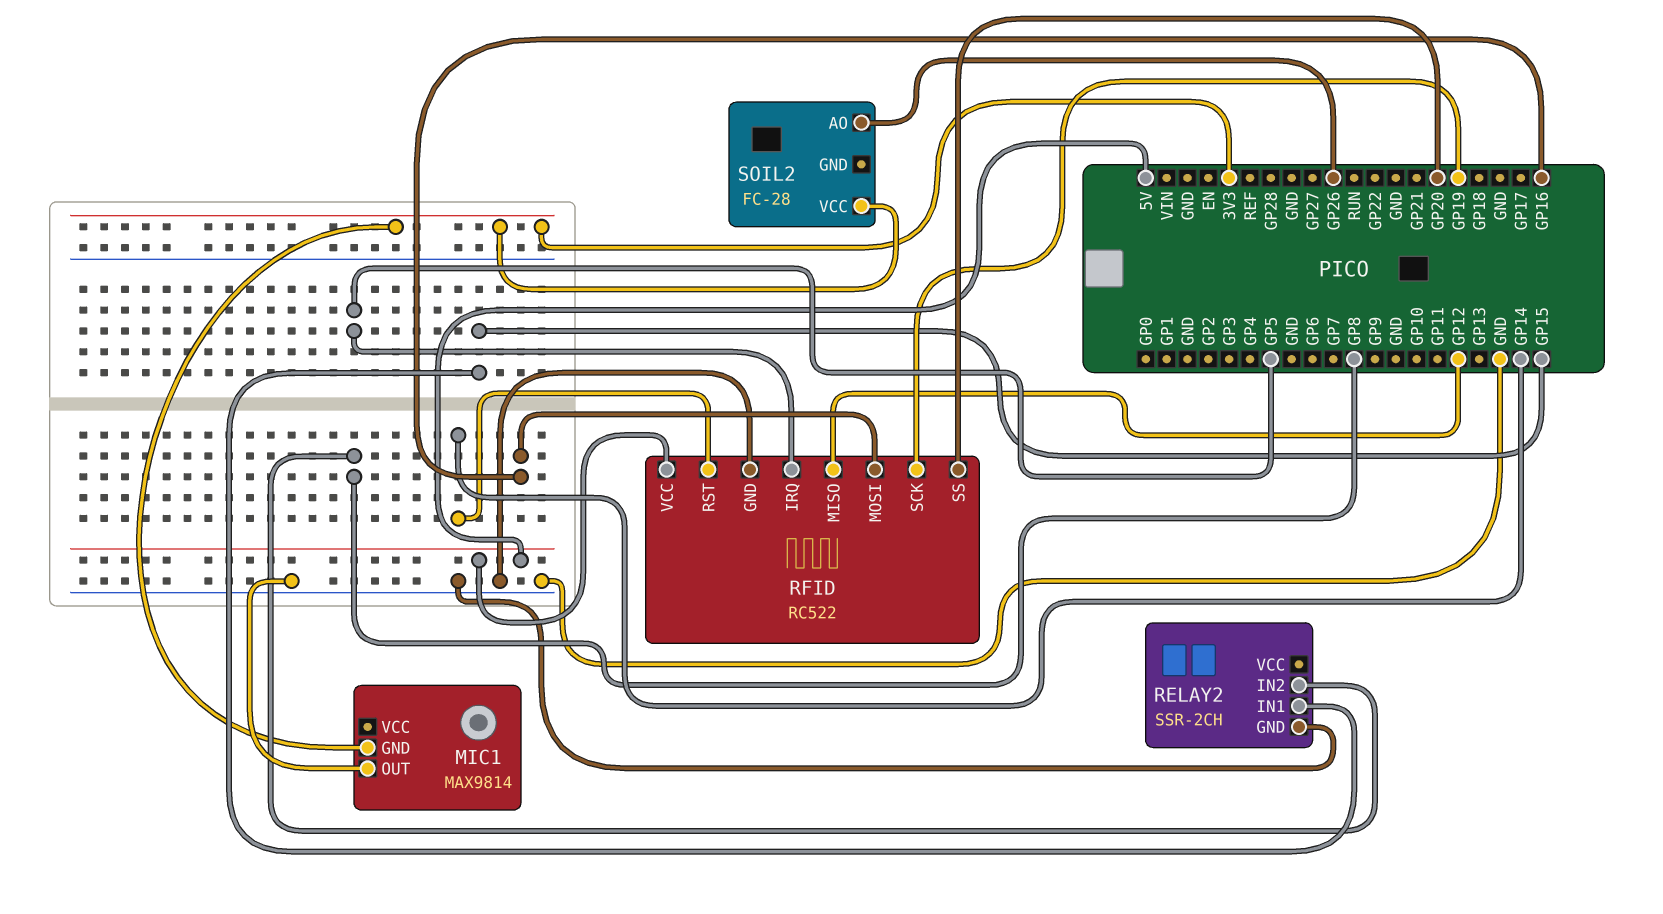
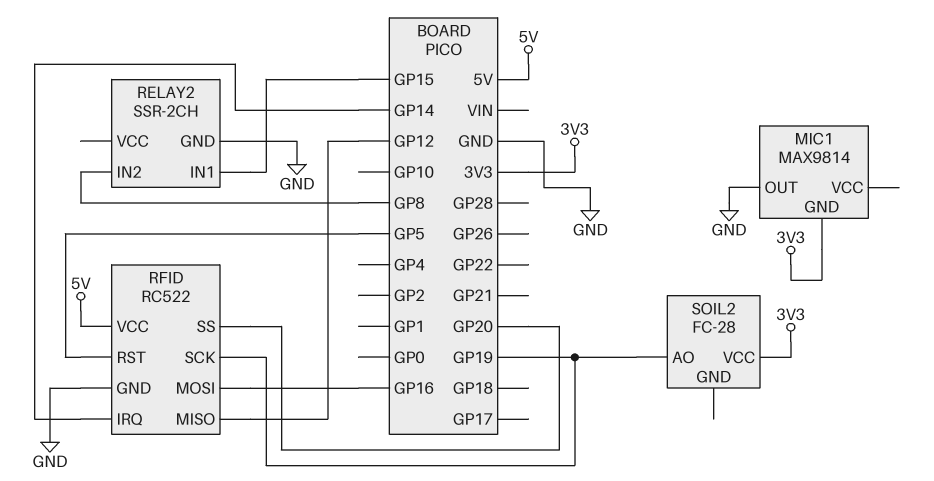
RFID pin IRQ: GP5 -> GP14
RFID pin RST: GP14 -> GP5
SOIL2 pin AO: GP26 -> GP19

